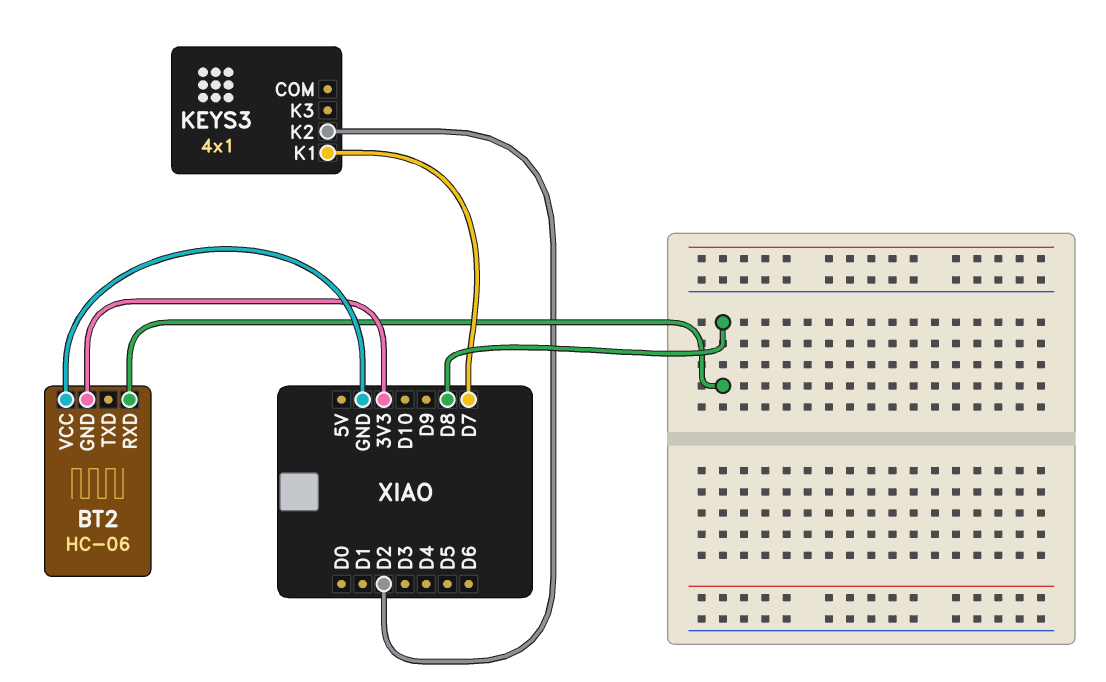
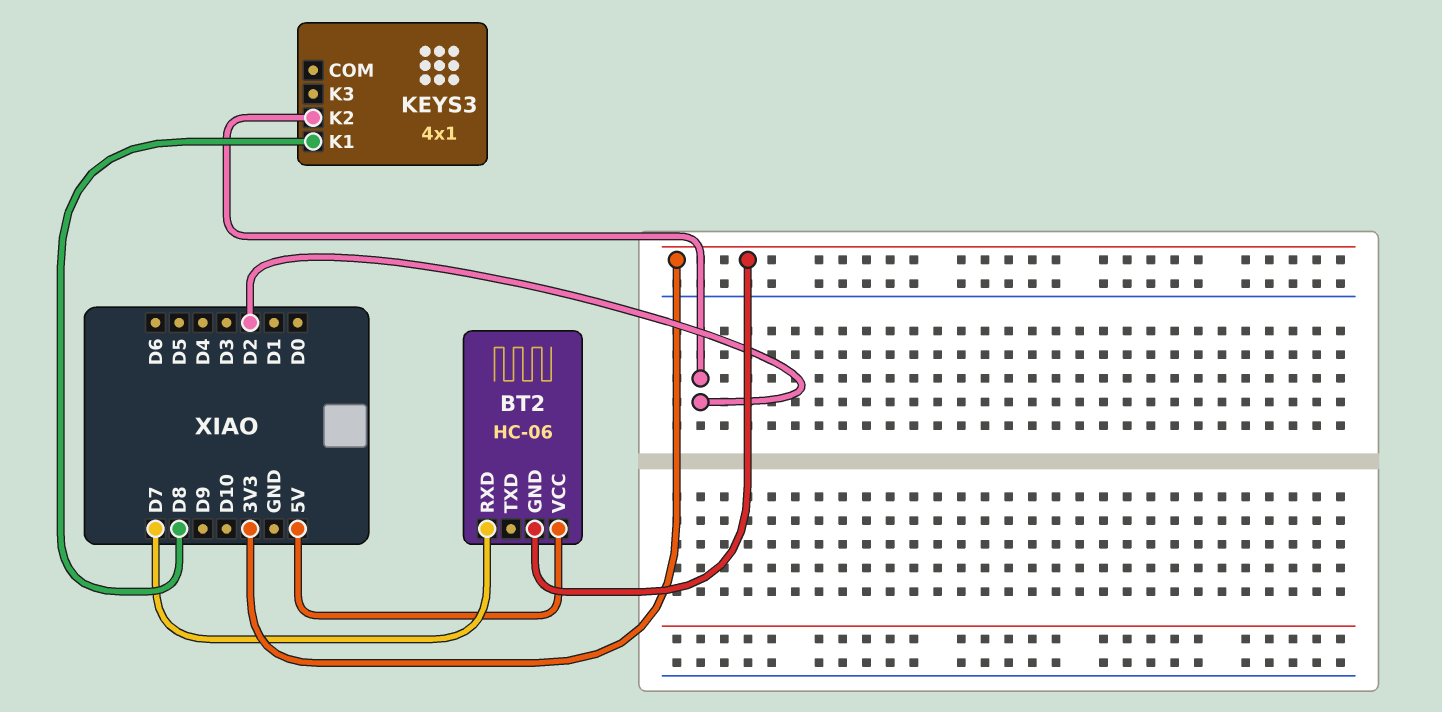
BT2 pin RXD: D8 -> D7
BT2 pin VCC: GND -> 5V
KEYS3 pin K1: D7 -> D8

